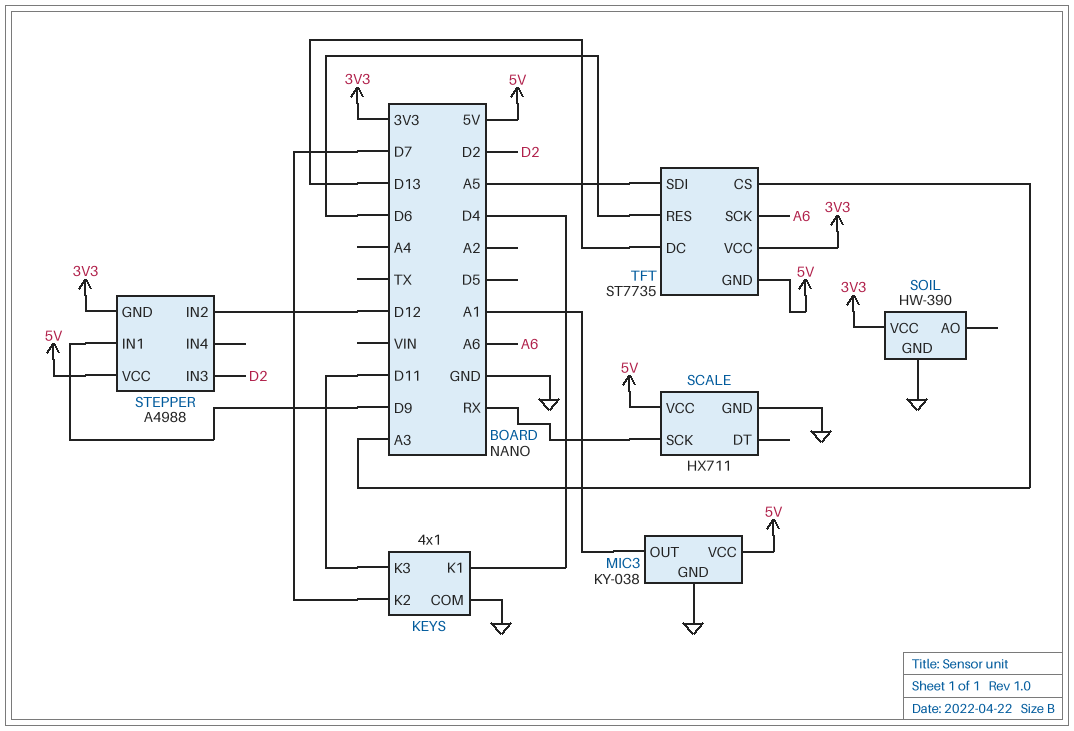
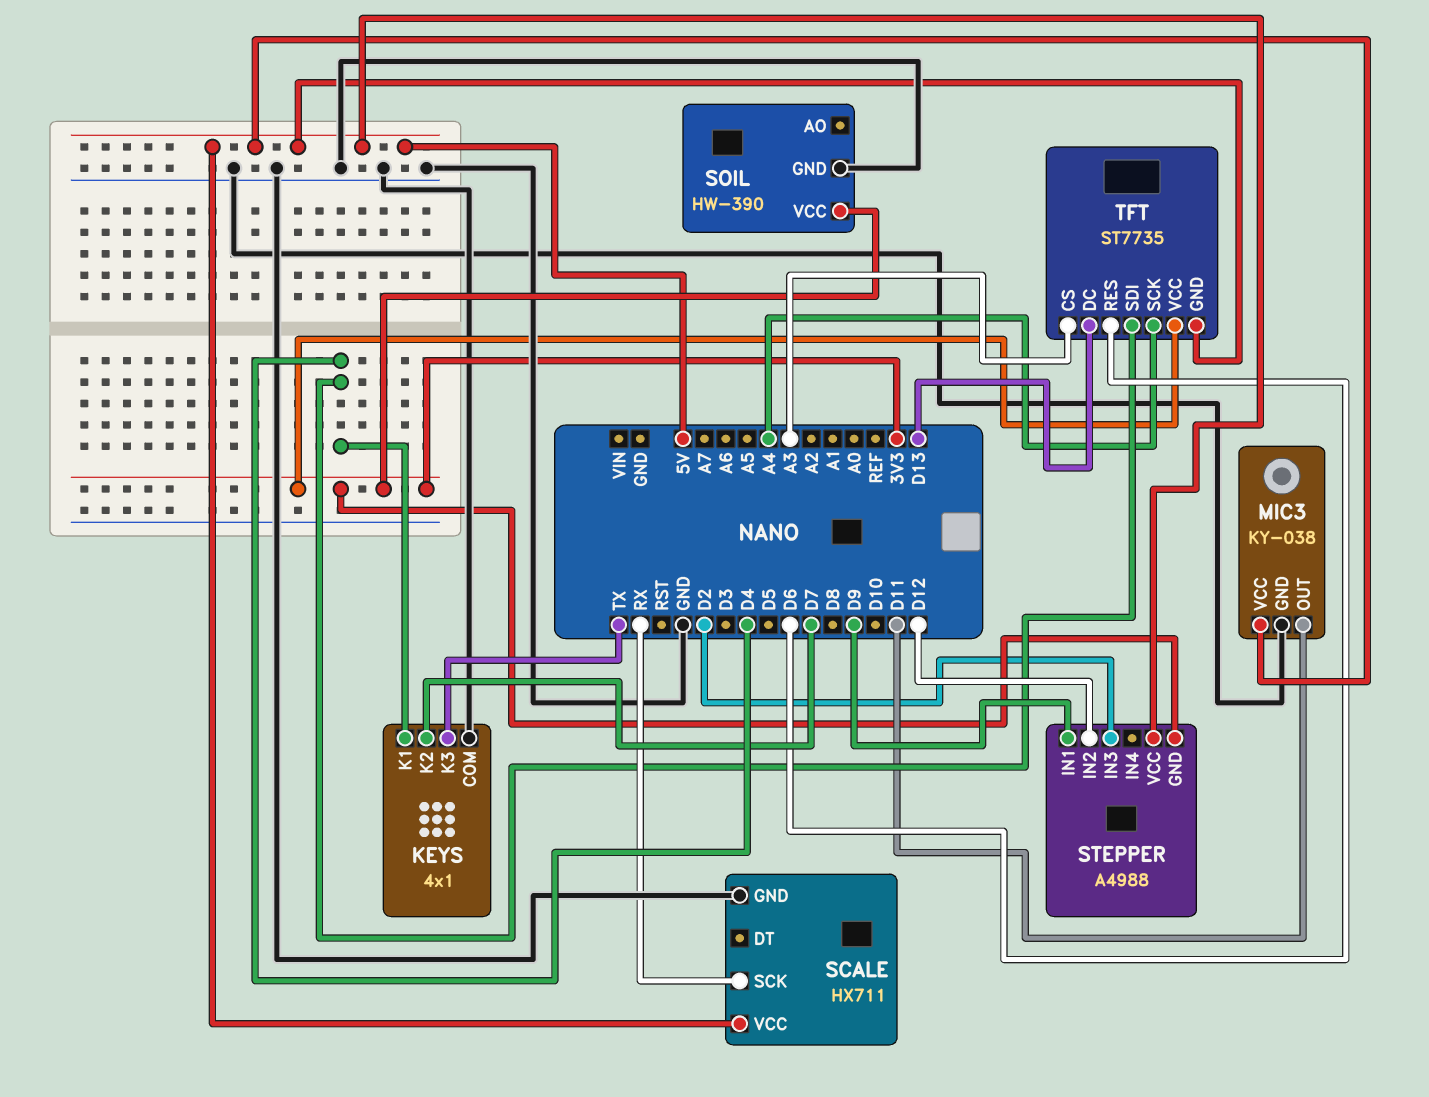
KEYS pin K3: D11 -> TX
MIC3 pin OUT: A1 -> D11
TFT pin SCK: A6 -> A4
TFT pin SDI: A5 -> D4

